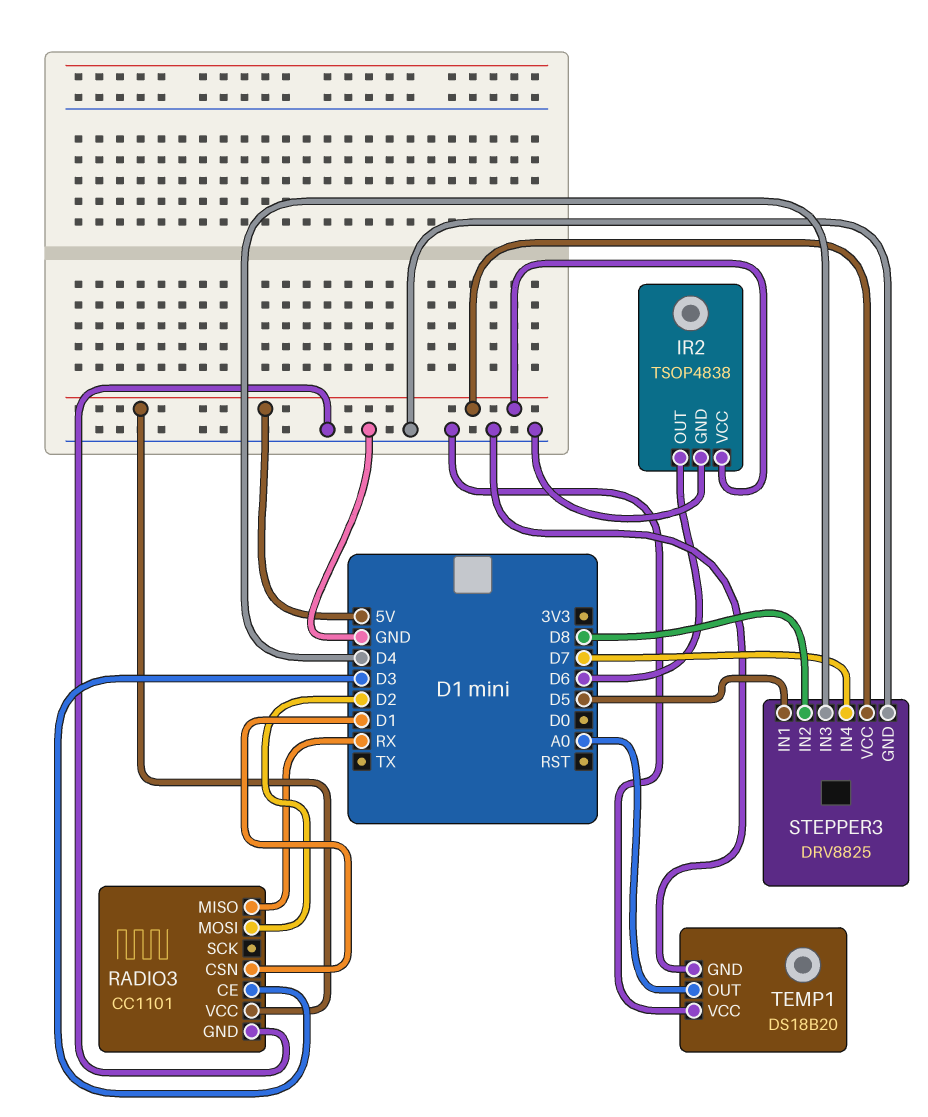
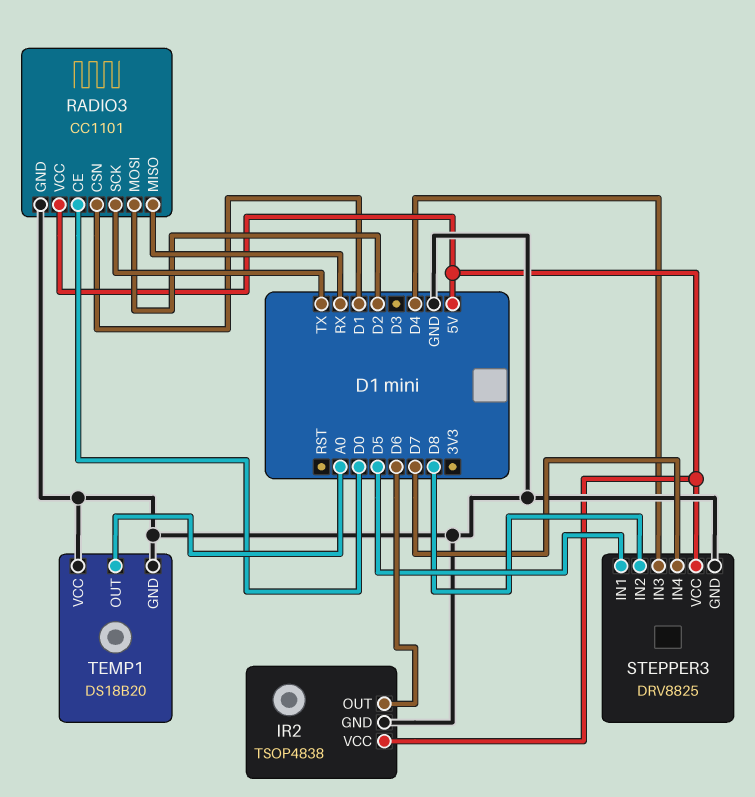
RADIO3 pin CE: D3 -> D0
RADIO3 pin SCK: none -> TX

